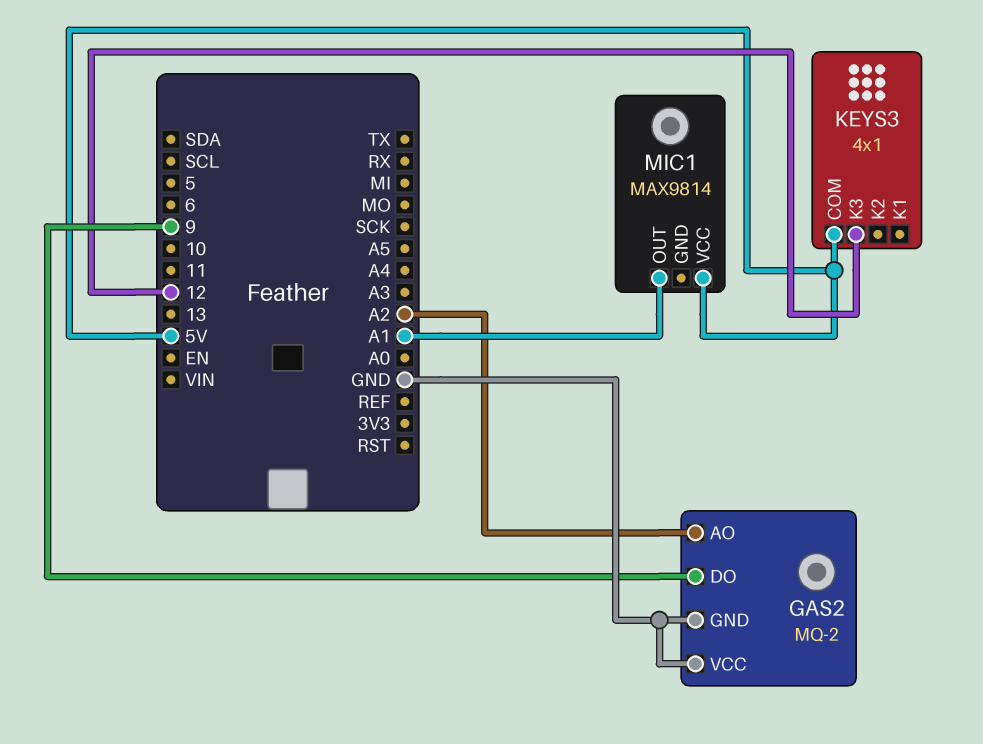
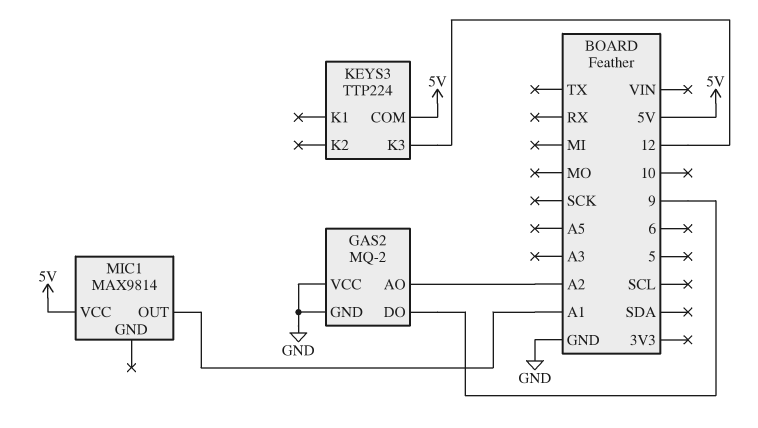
KEYS3: 4x1 -> TTP224

